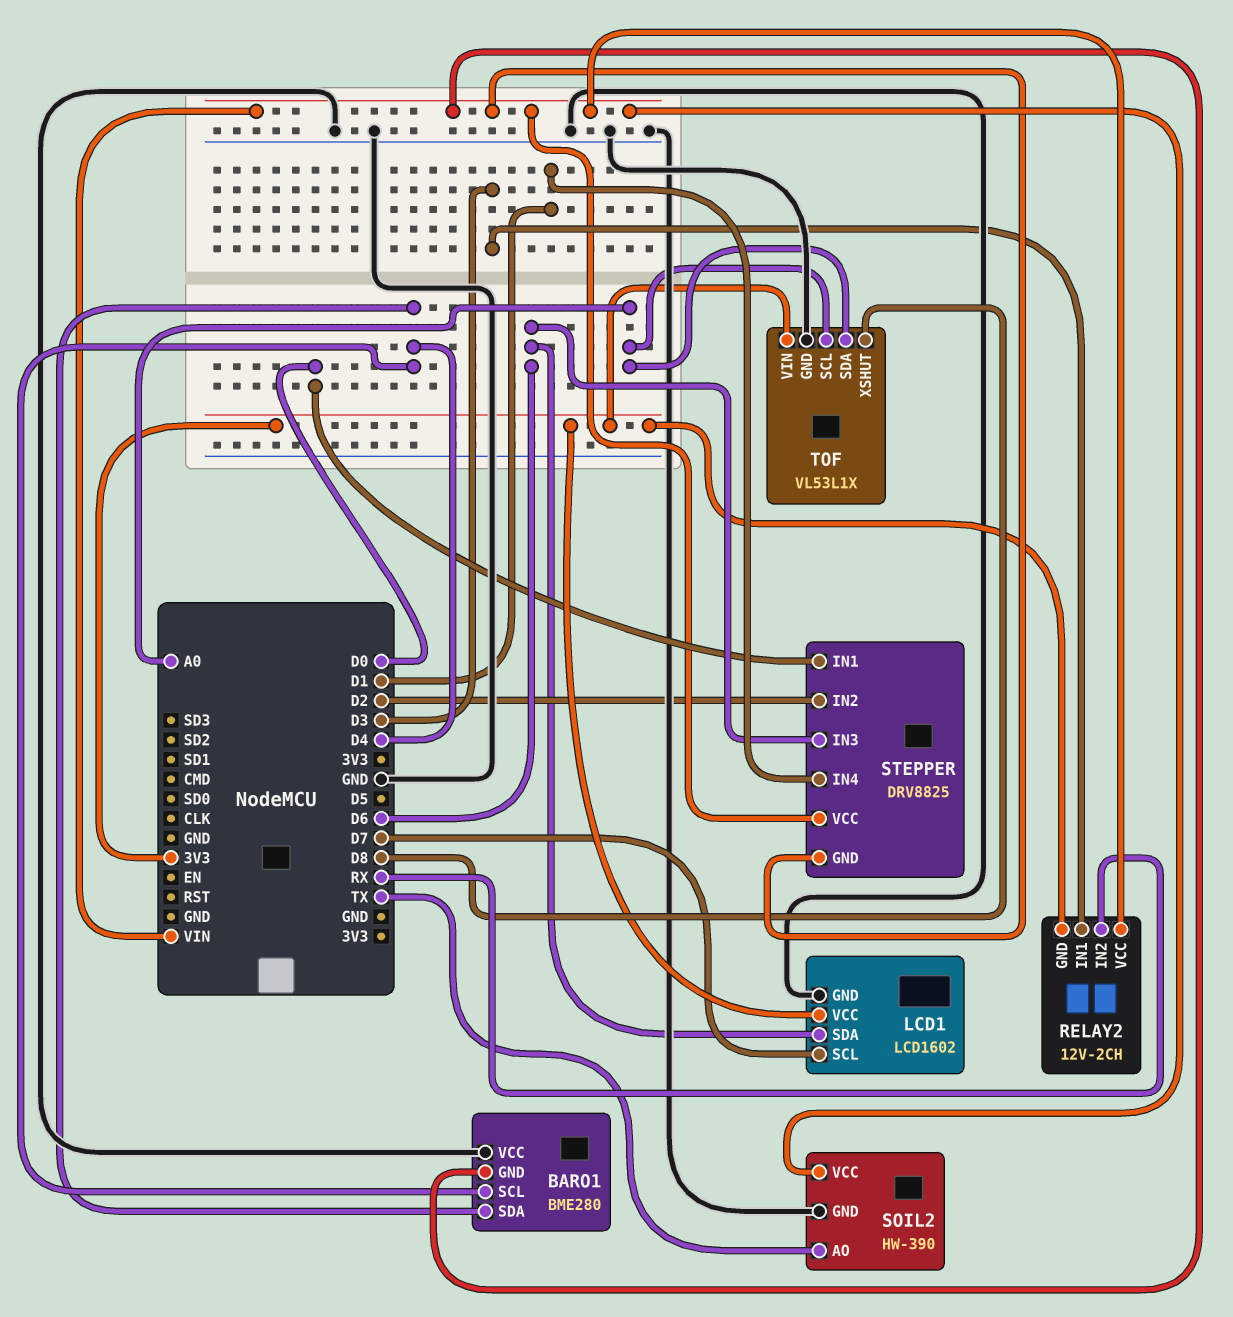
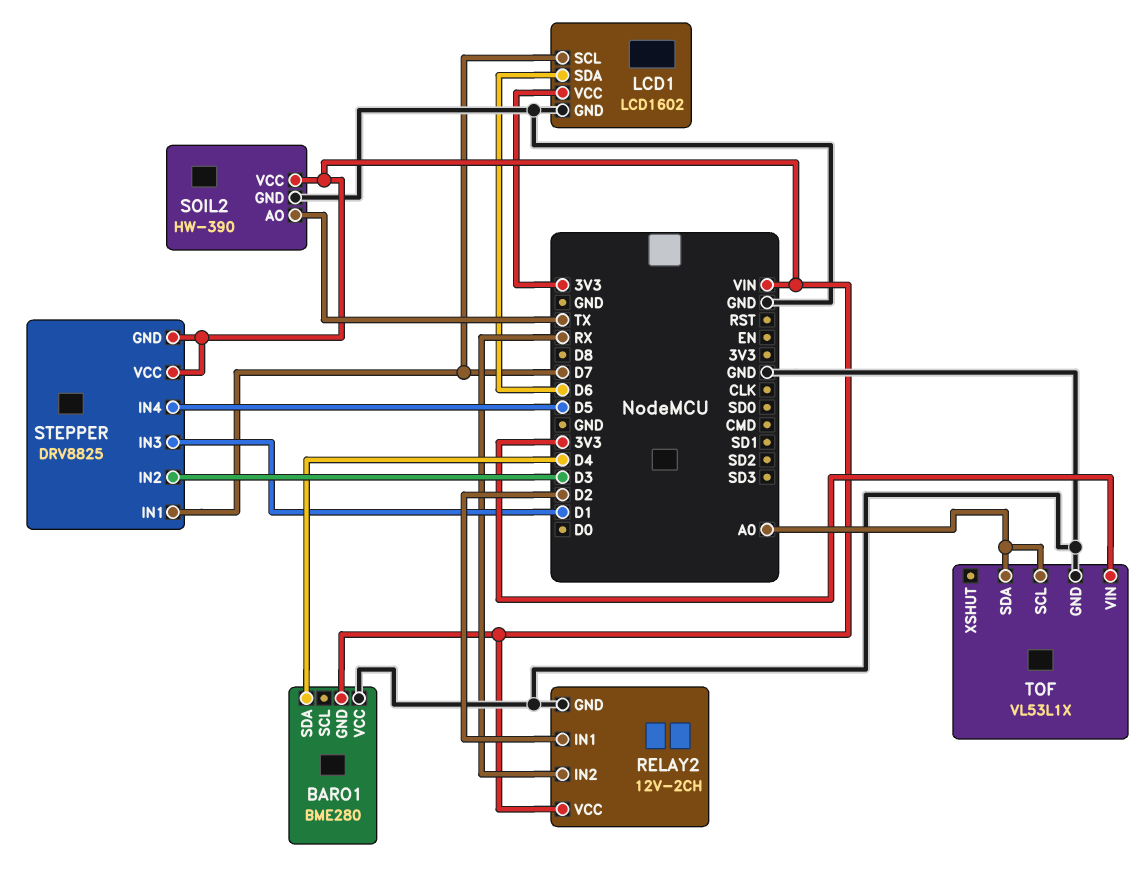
BARO1 pin SCL: D4 -> none
RELAY2 pin GND: 3V3 -> GND
RELAY2 pin IN1: D3 -> D2
STEPPER pin IN1: D0 -> D7
STEPPER pin IN2: D2 -> D3
STEPPER pin IN3: D6 -> D1
STEPPER pin IN4: D1 -> D5
TOF pin XSHUT: D8 -> none

